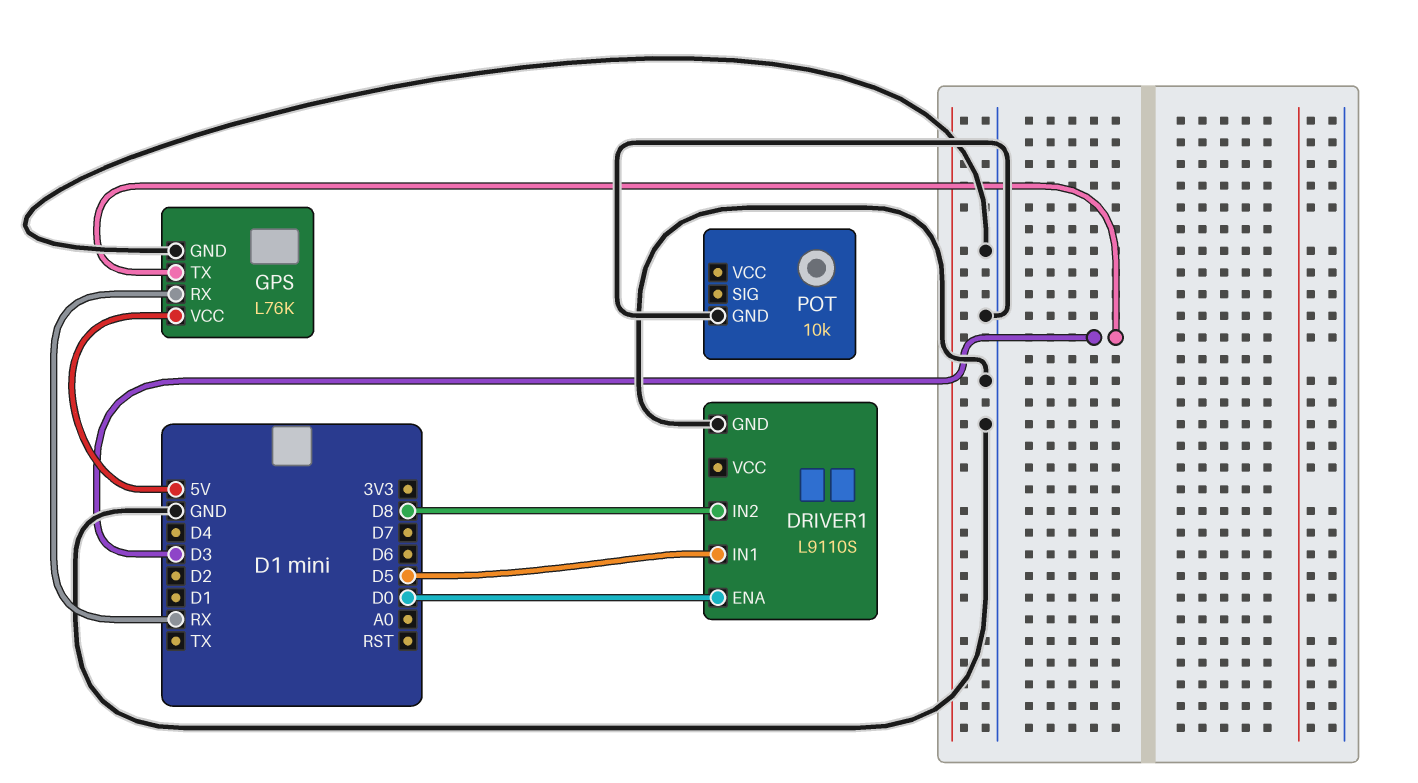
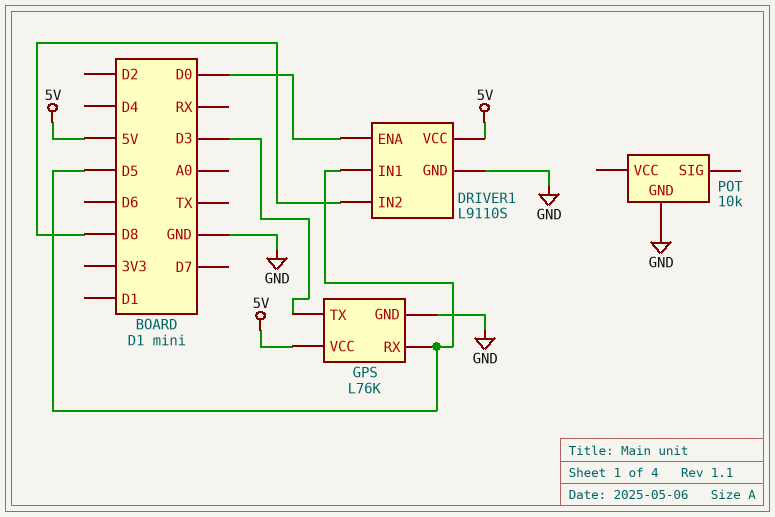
DRIVER1 pin VCC: none -> 5V
GPS pin RX: RX -> D5

